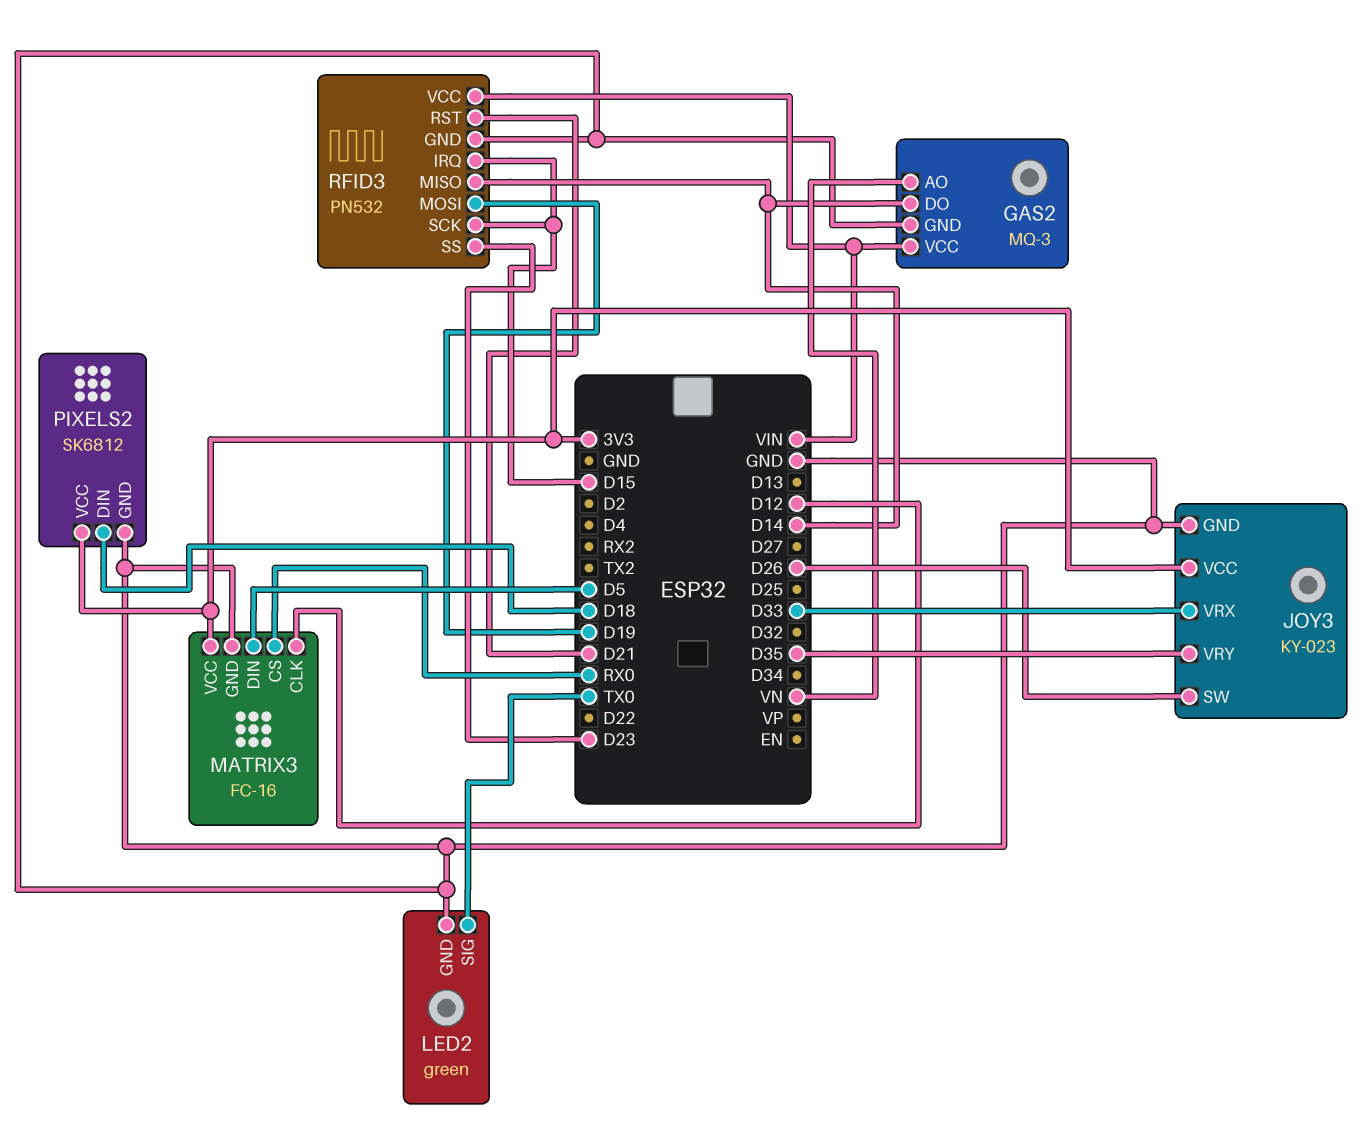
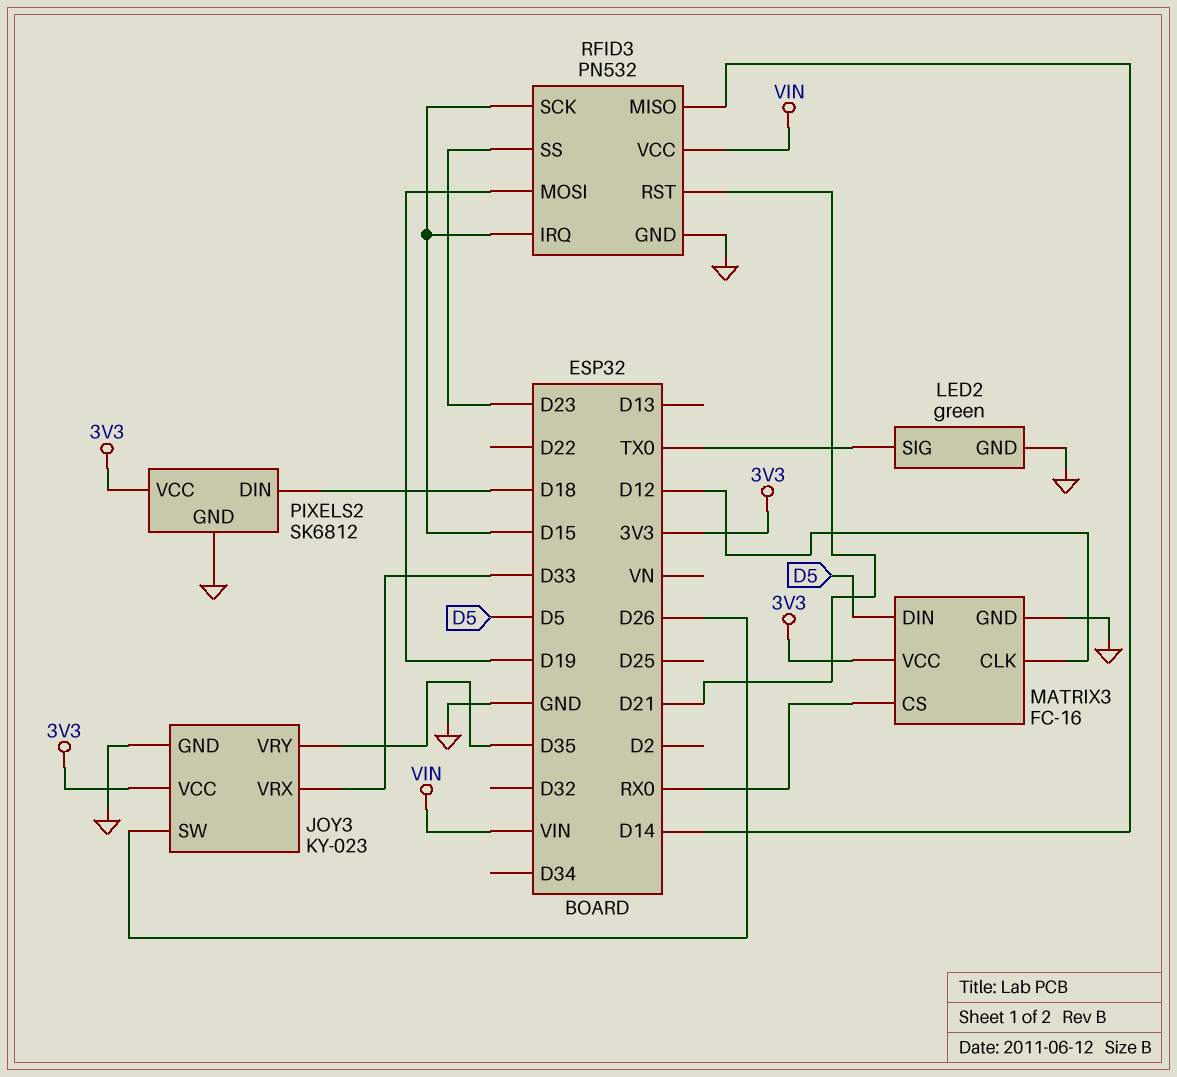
GAS2: MQ-3 -> none
GAS2 pin AO: VN -> none
GAS2 pin DO: D14 -> none
GAS2 pin GND: GND -> none
GAS2 pin VCC: VIN -> none

